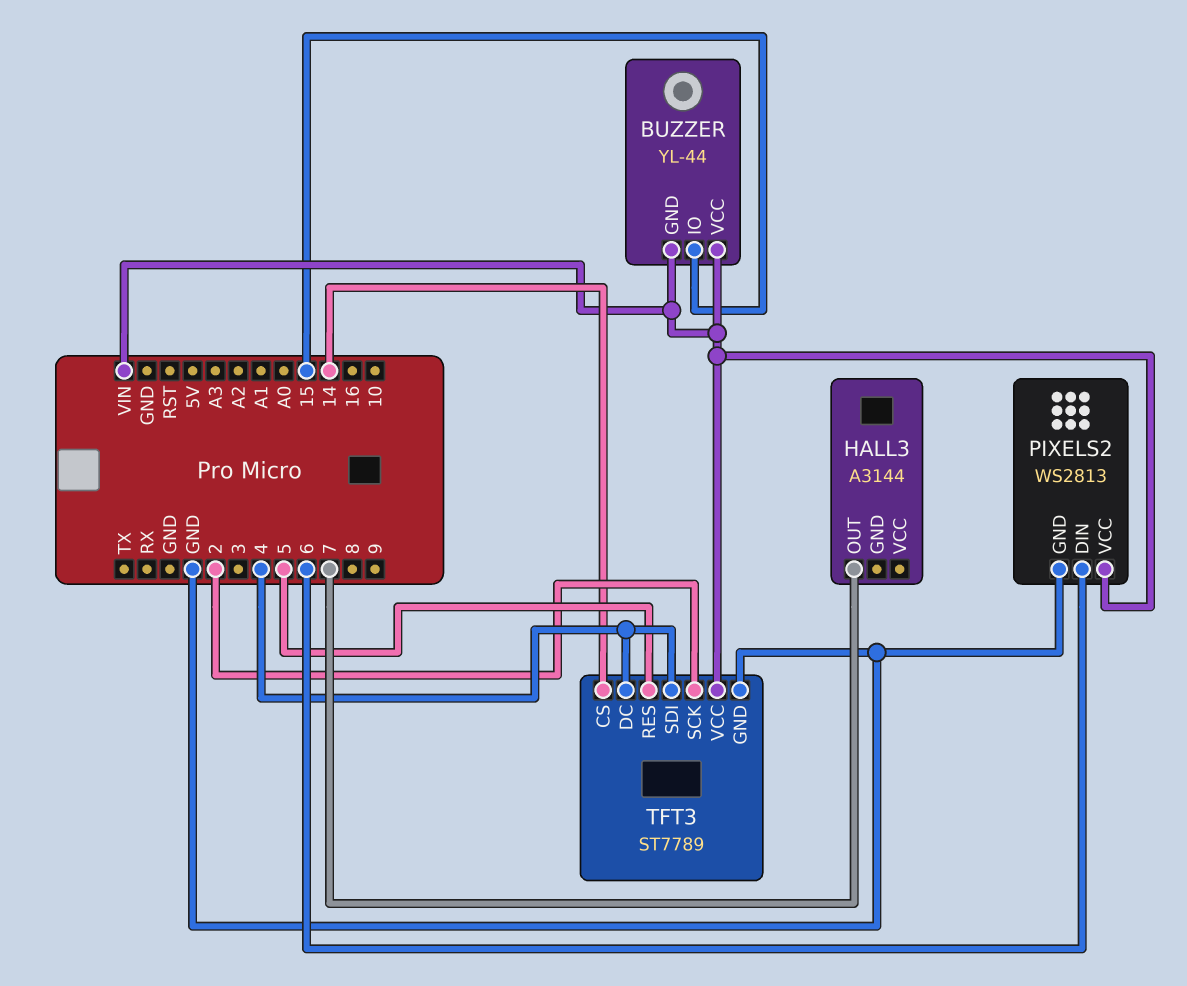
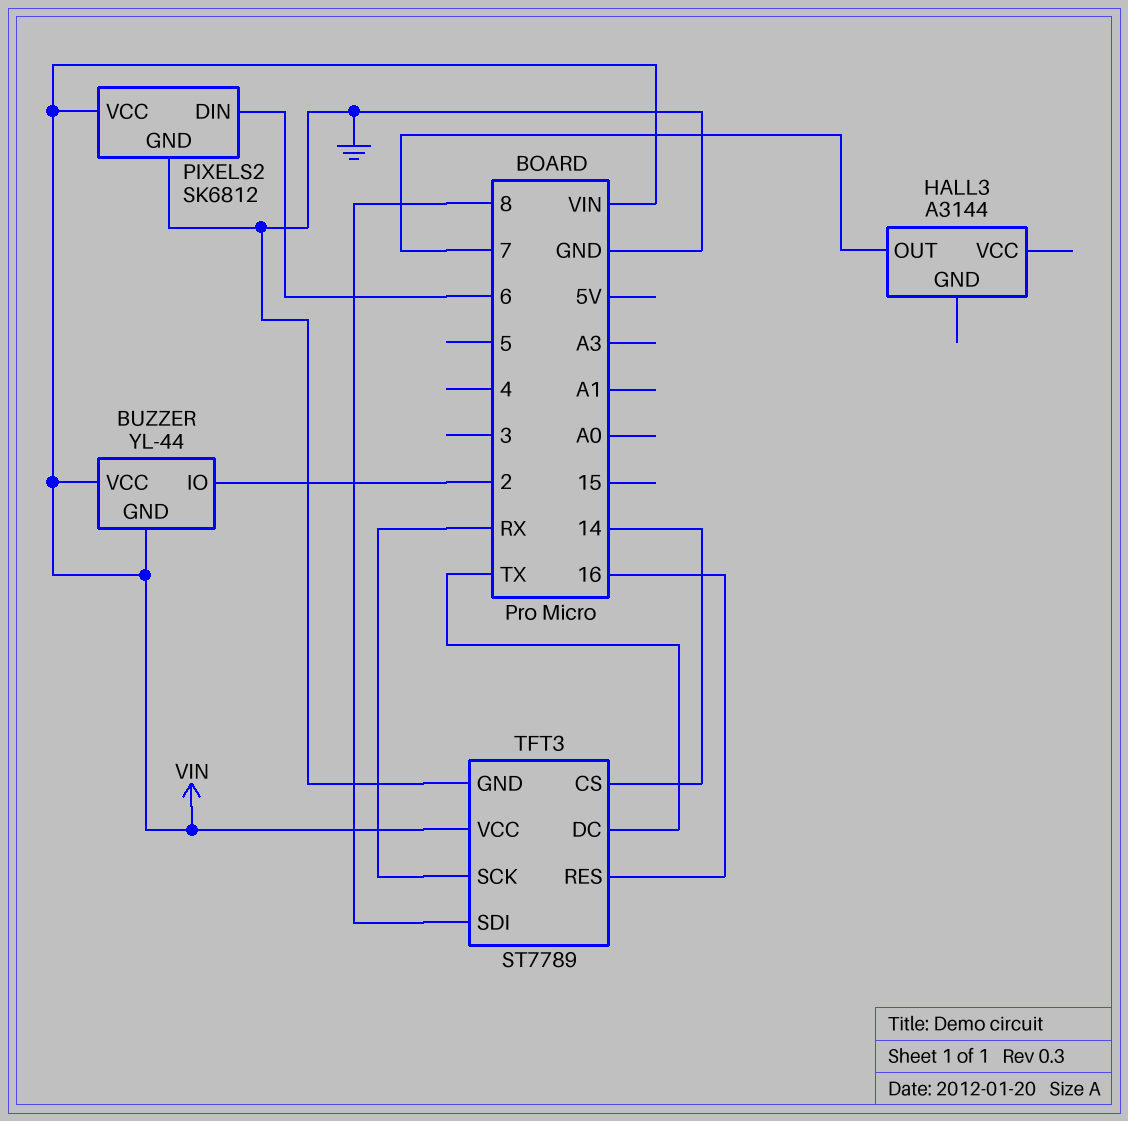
BUZZER pin IO: 15 -> 2
PIXELS2: WS2813 -> SK6812
TFT3 pin DC: 4 -> TX
TFT3 pin RES: 5 -> 16
TFT3 pin SCK: 2 -> RX
TFT3 pin SDI: 4 -> 8

